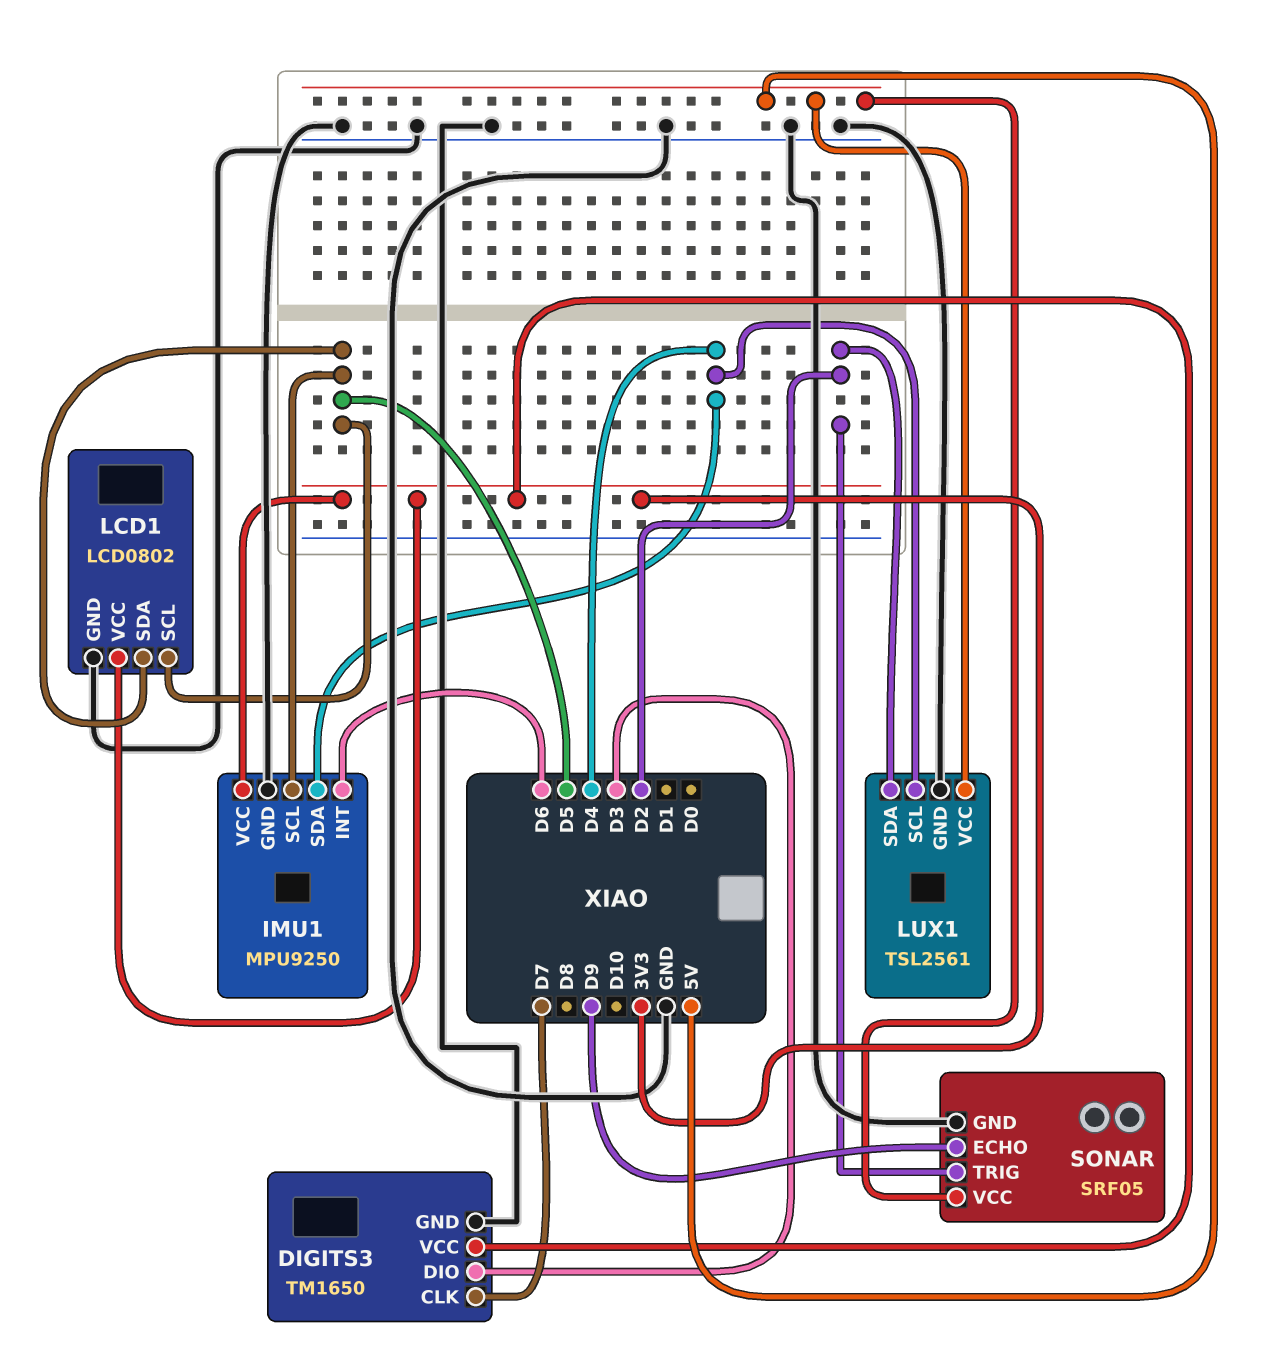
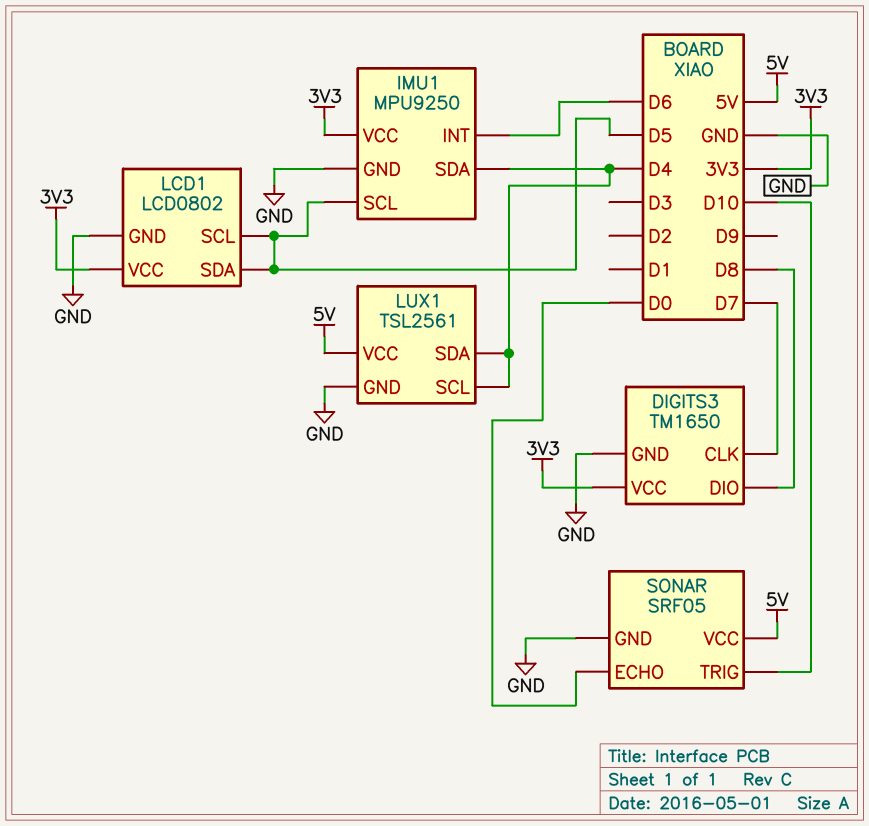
DIGITS3 pin DIO: D3 -> D8
LUX1 pin SDA: D2 -> D4
SONAR pin ECHO: D9 -> D0
SONAR pin TRIG: D2 -> D10

